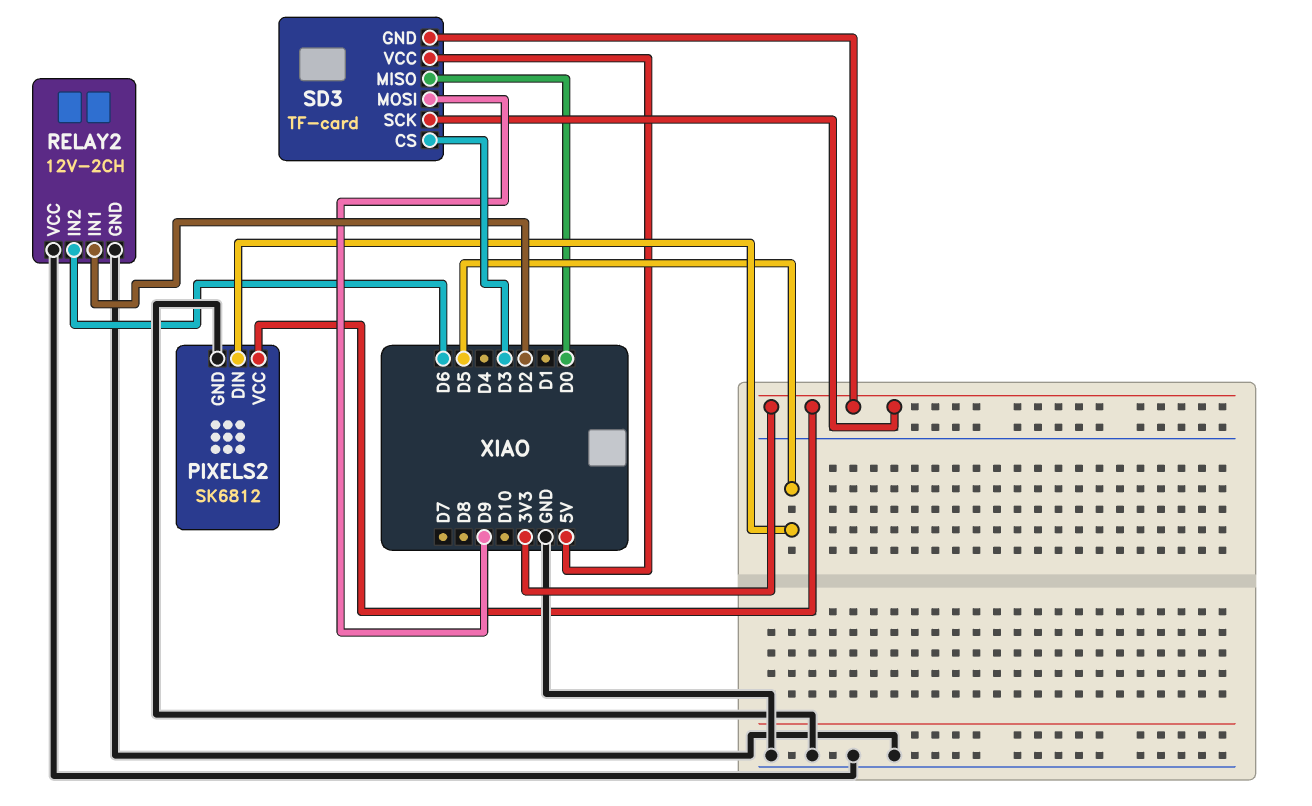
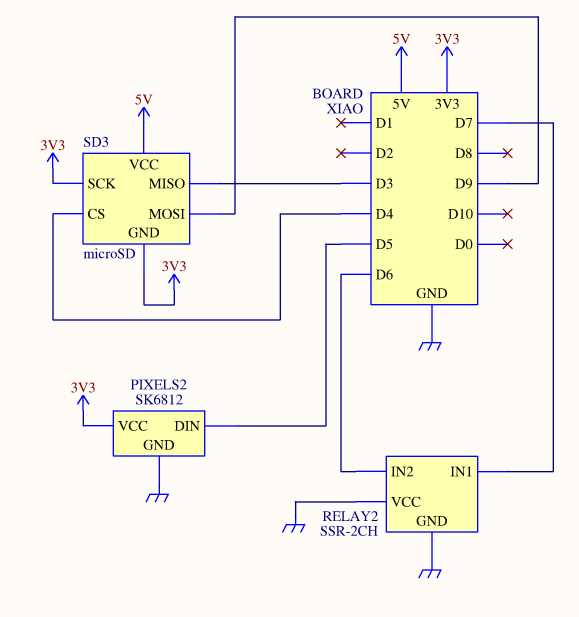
RELAY2: 12V-2CH -> SSR-2CH
RELAY2 pin IN1: D2 -> D7
SD3: TF-card -> microSD
SD3 pin CS: D3 -> D4
SD3 pin MISO: D0 -> D3

